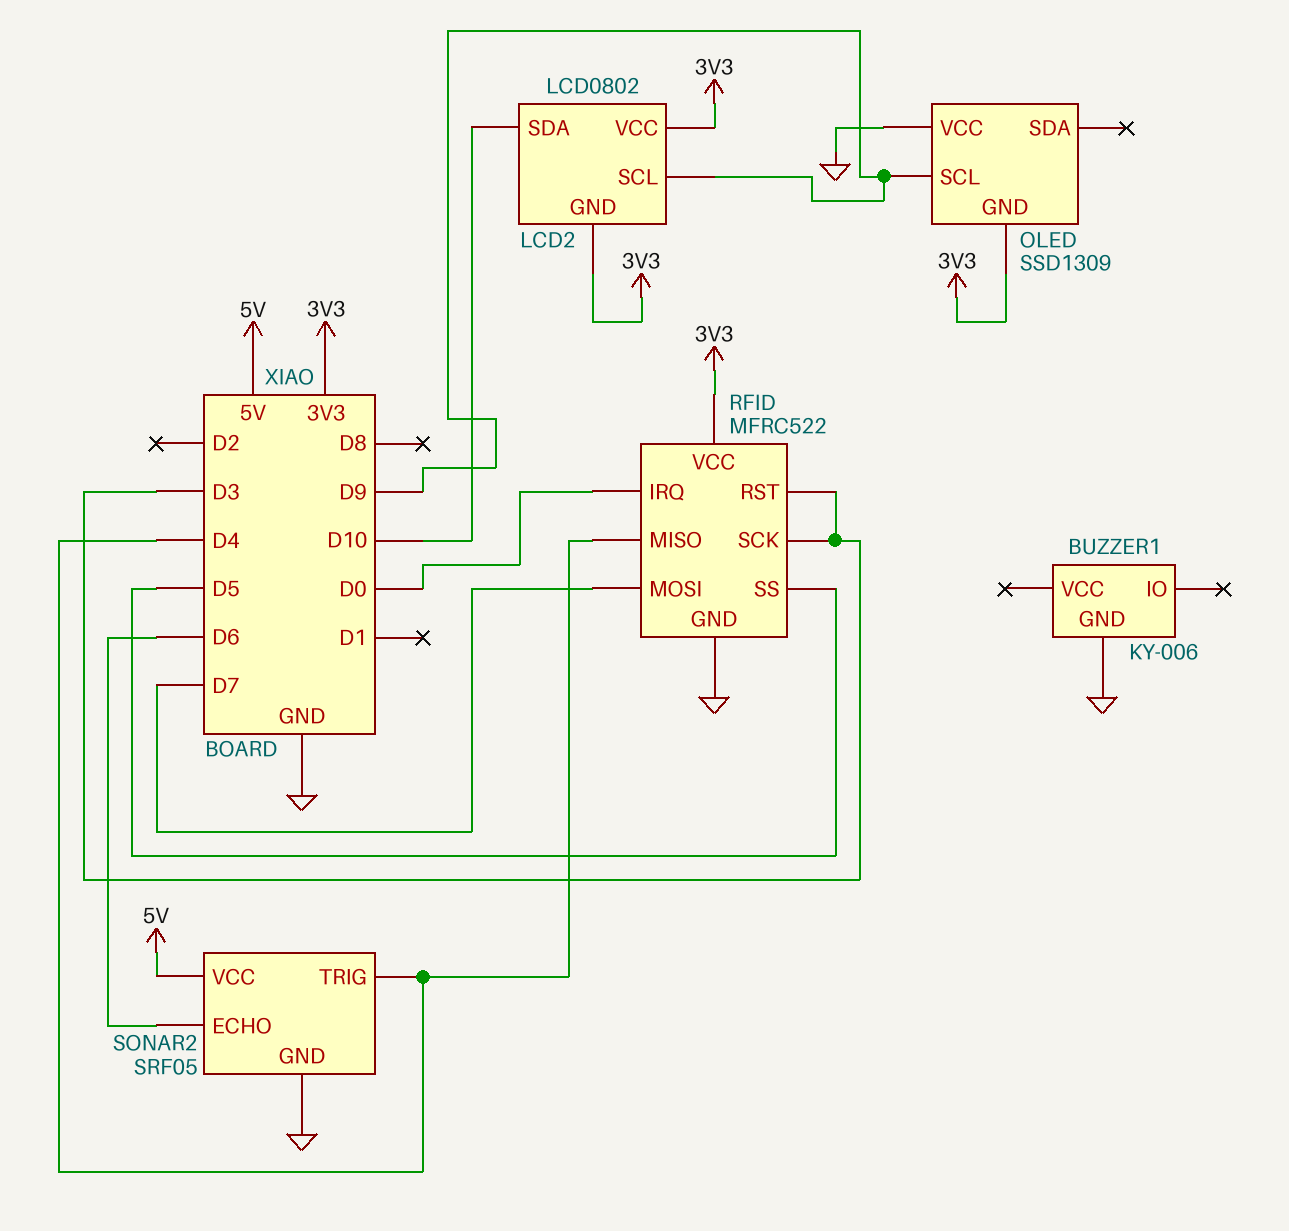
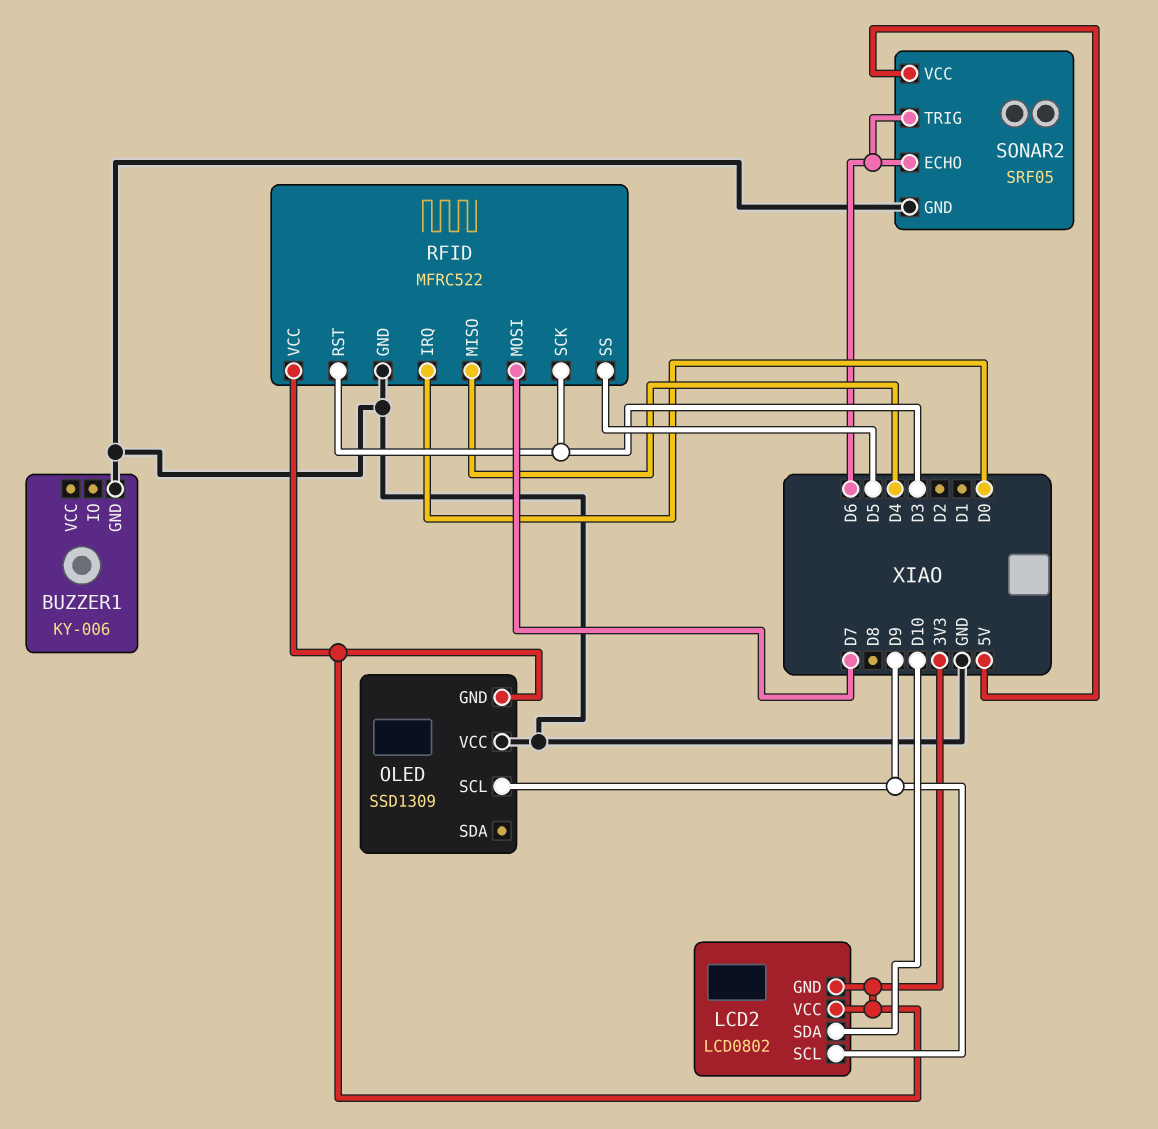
SONAR2 pin TRIG: D4 -> D6

